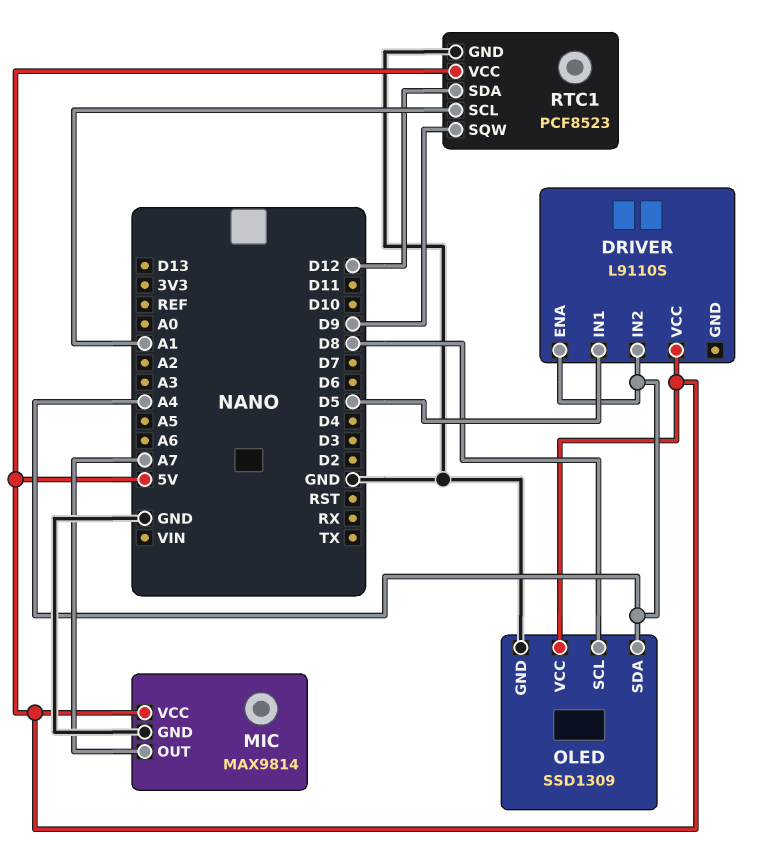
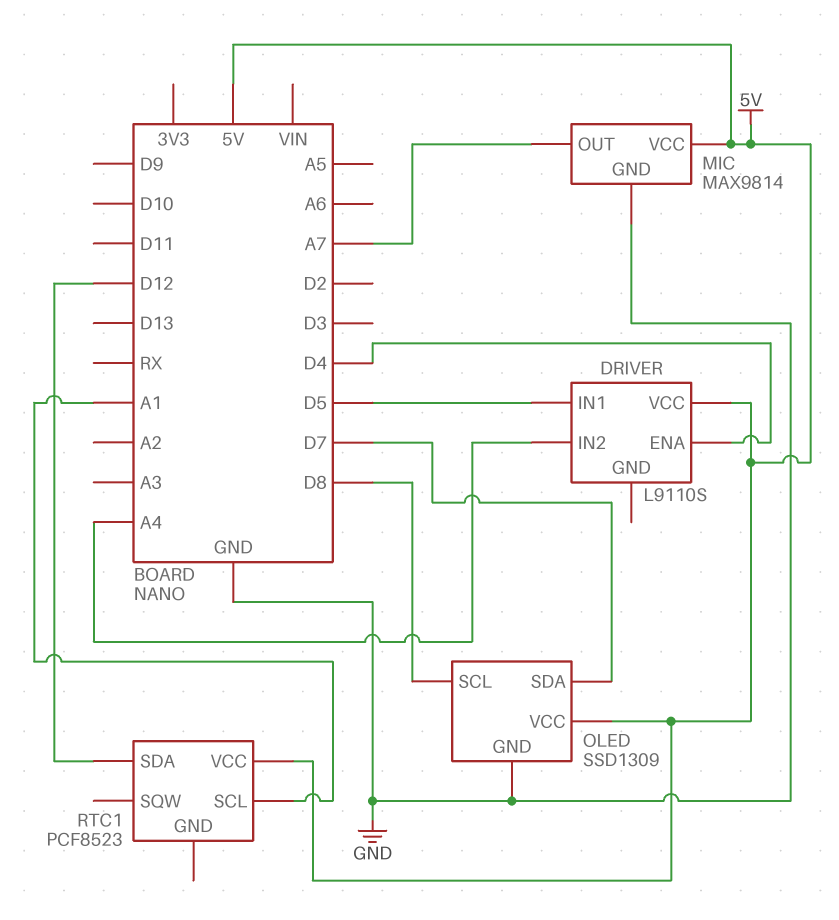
DRIVER pin ENA: A4 -> D4
OLED pin SDA: A4 -> D7
RTC1 pin GND: GND -> none
RTC1 pin SQW: D9 -> none

